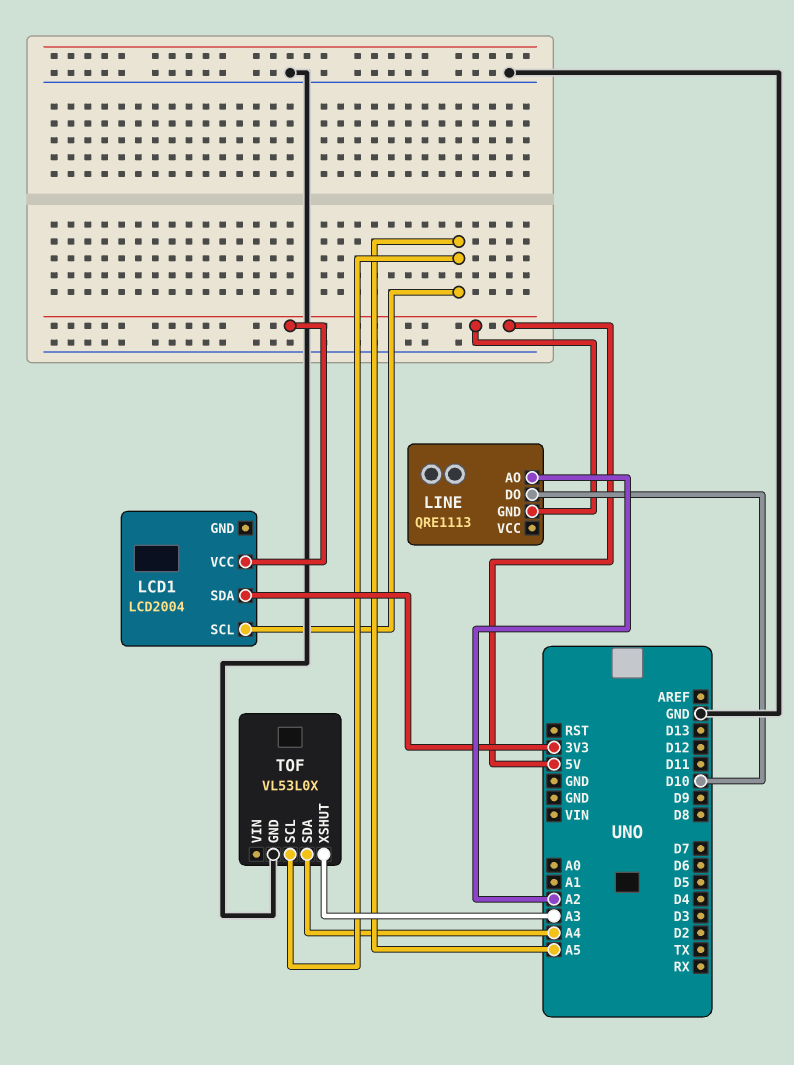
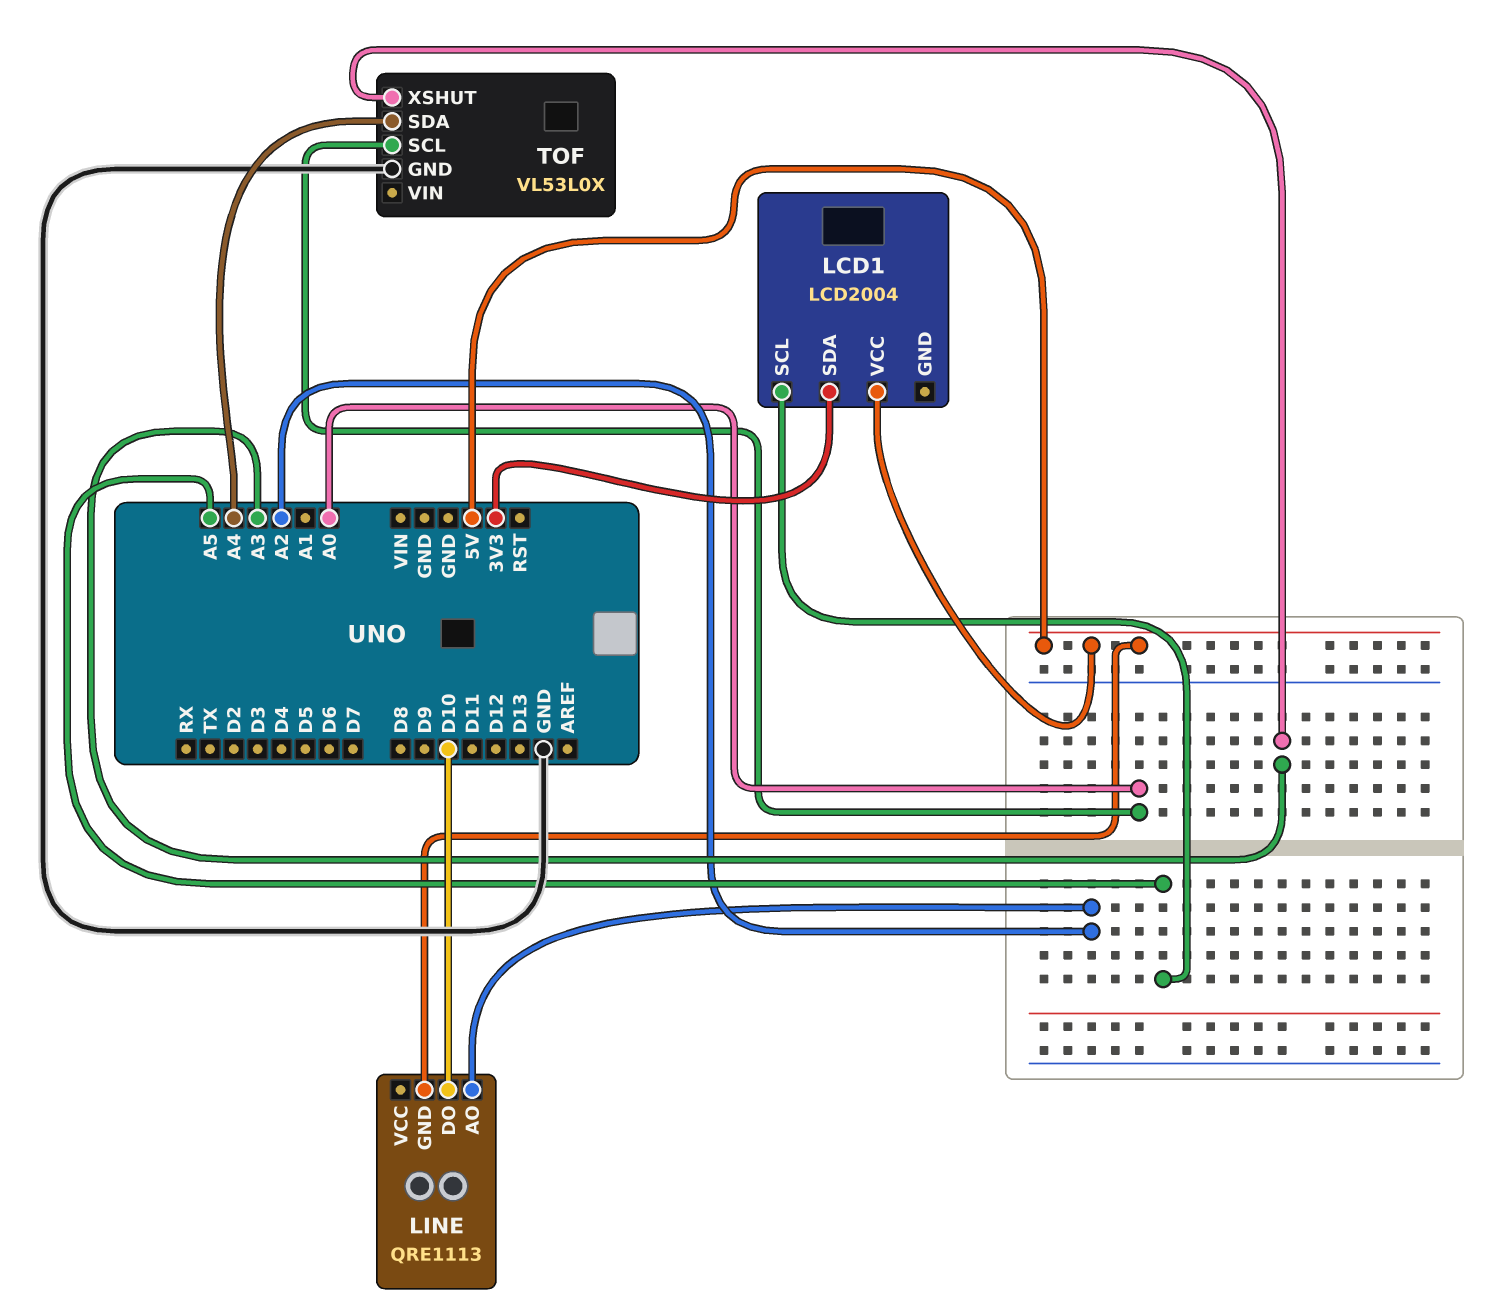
TOF pin SCL: A5 -> A0

